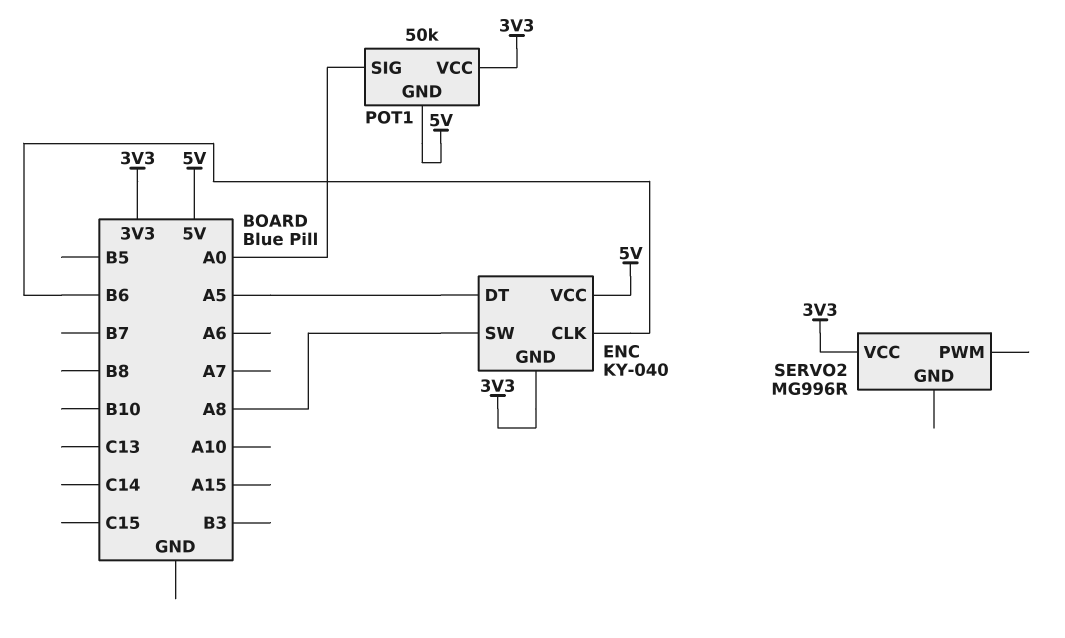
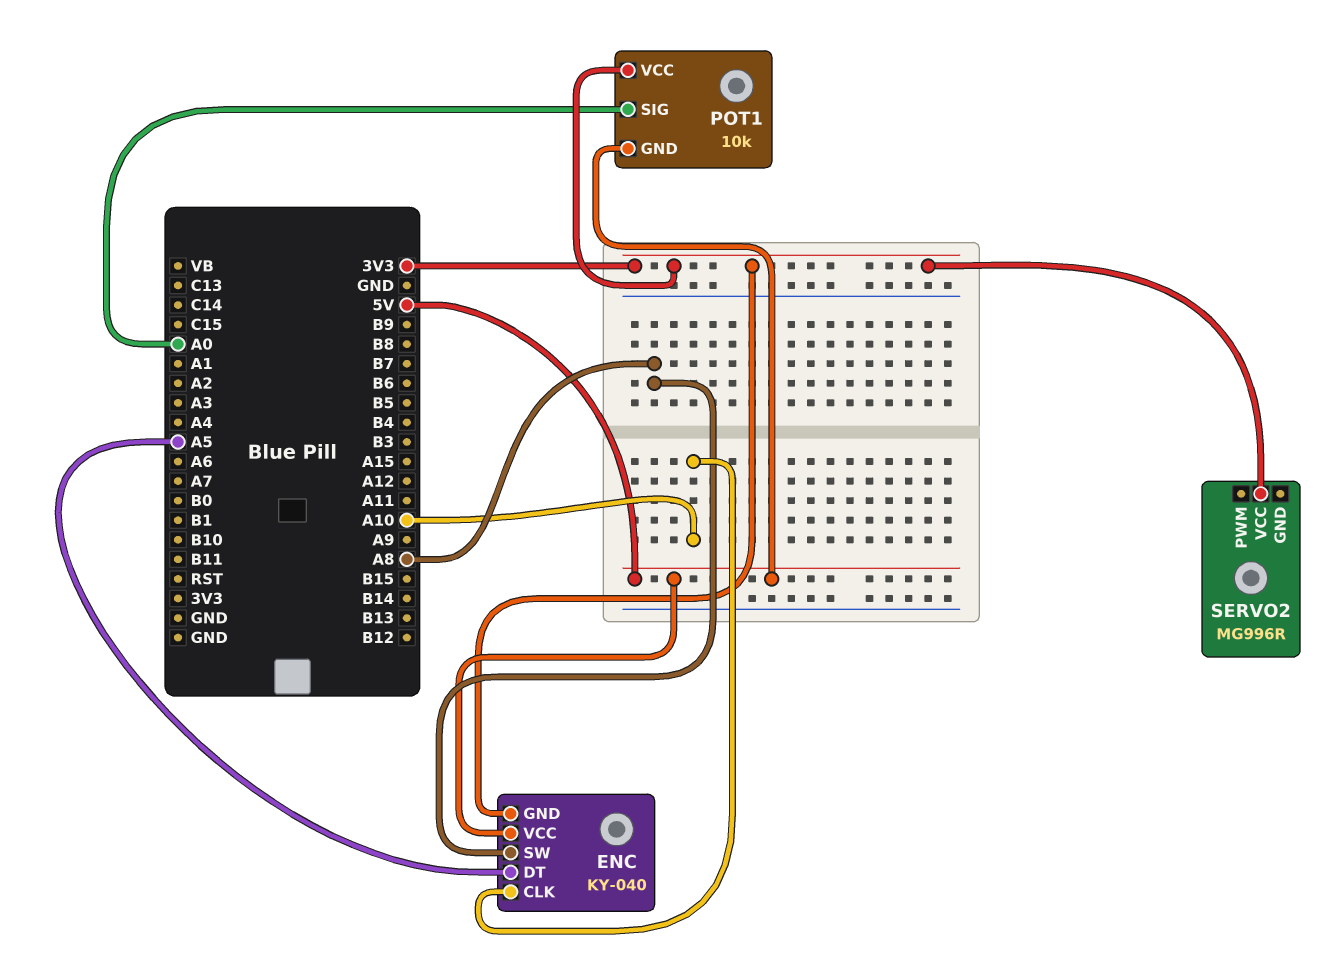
ENC pin CLK: B6 -> A10
POT1: 50k -> 10k

